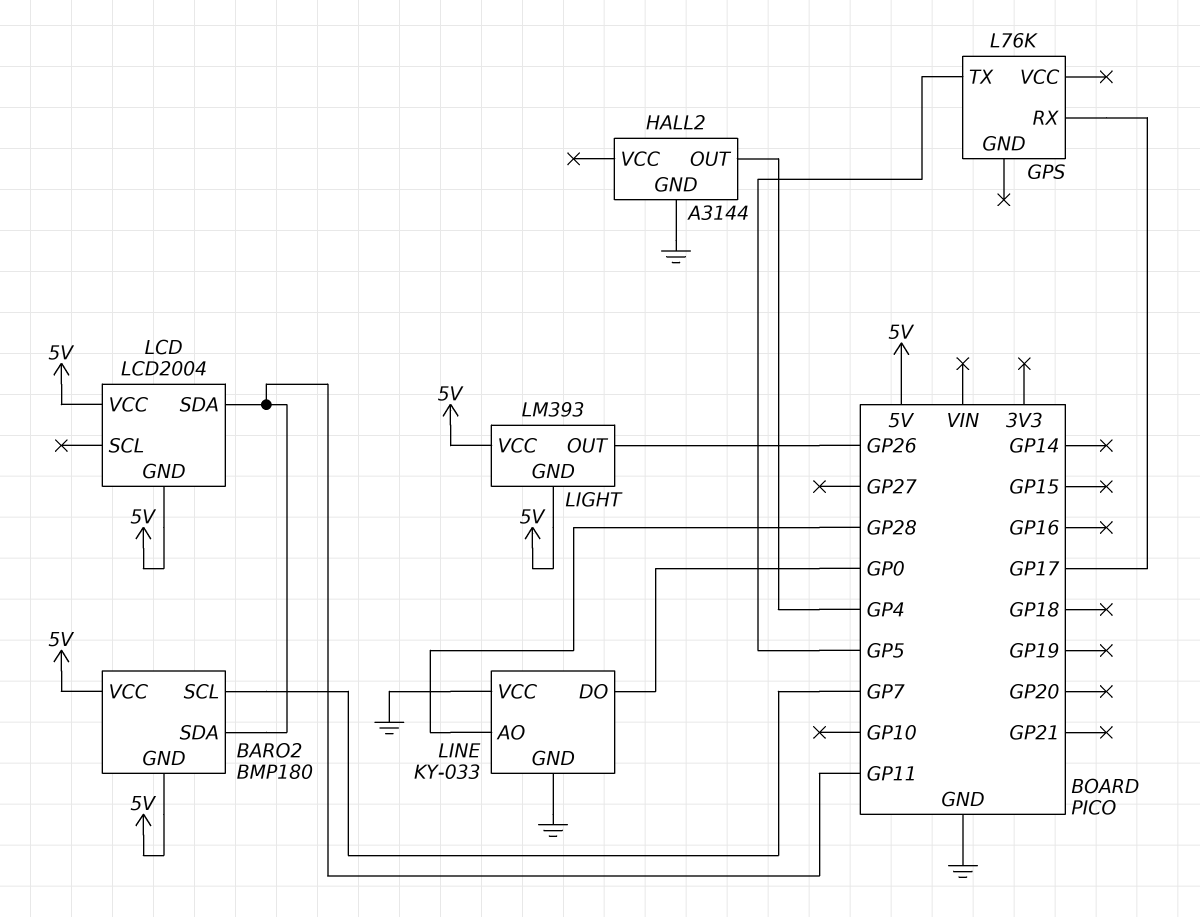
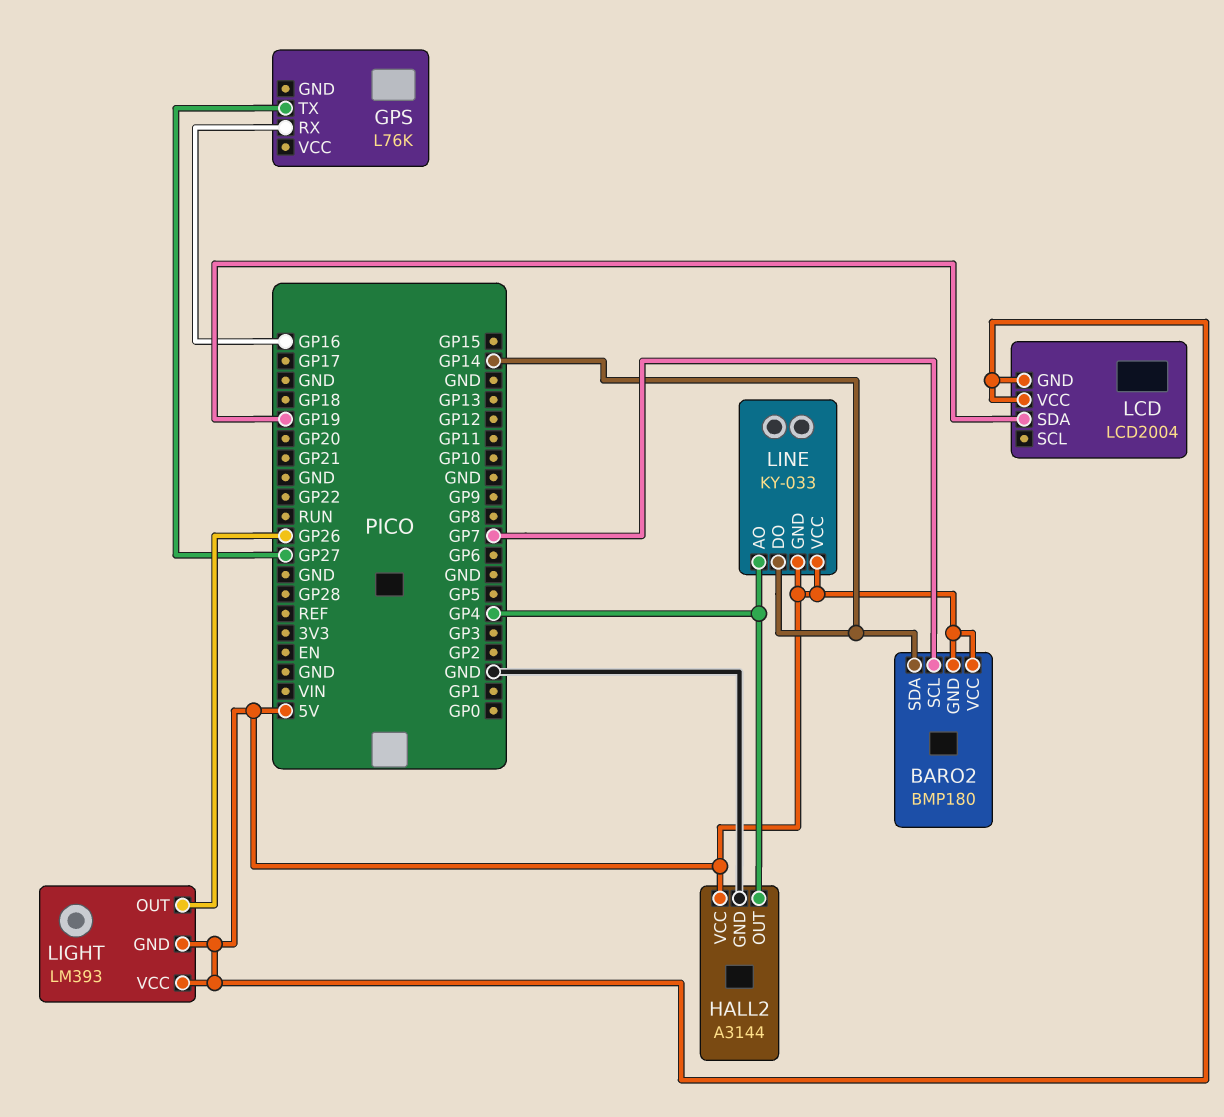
BARO2 pin SDA: GP11 -> GP14
GPS pin RX: GP17 -> GP16
GPS pin TX: GP5 -> GP27
HALL2 pin VCC: none -> 5V
LCD pin SDA: GP11 -> GP19
LINE pin AO: GP28 -> GP4
LINE pin DO: GP0 -> GP14
LINE pin GND: GND -> 5V
LINE pin VCC: GND -> 5V

